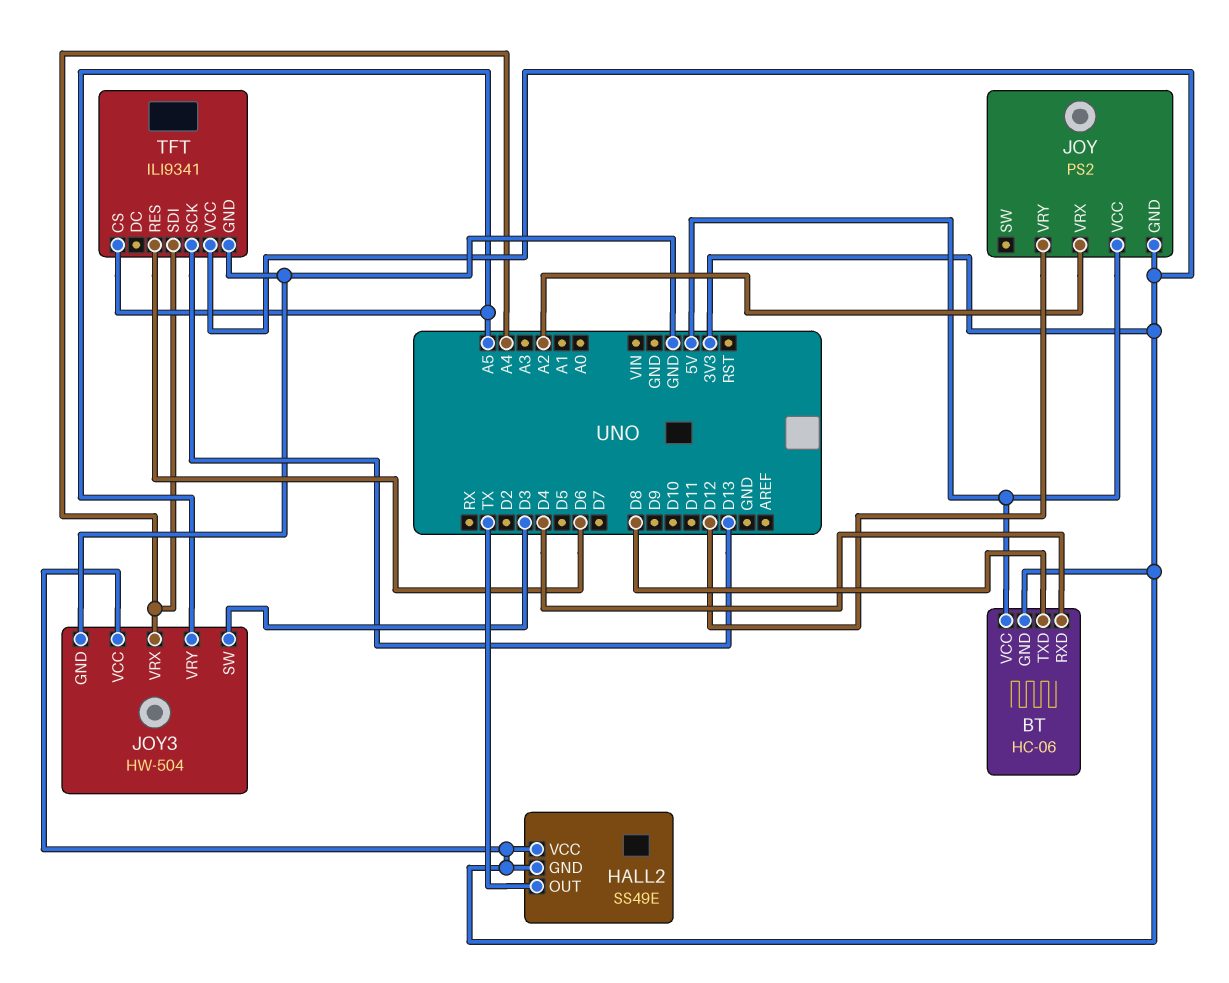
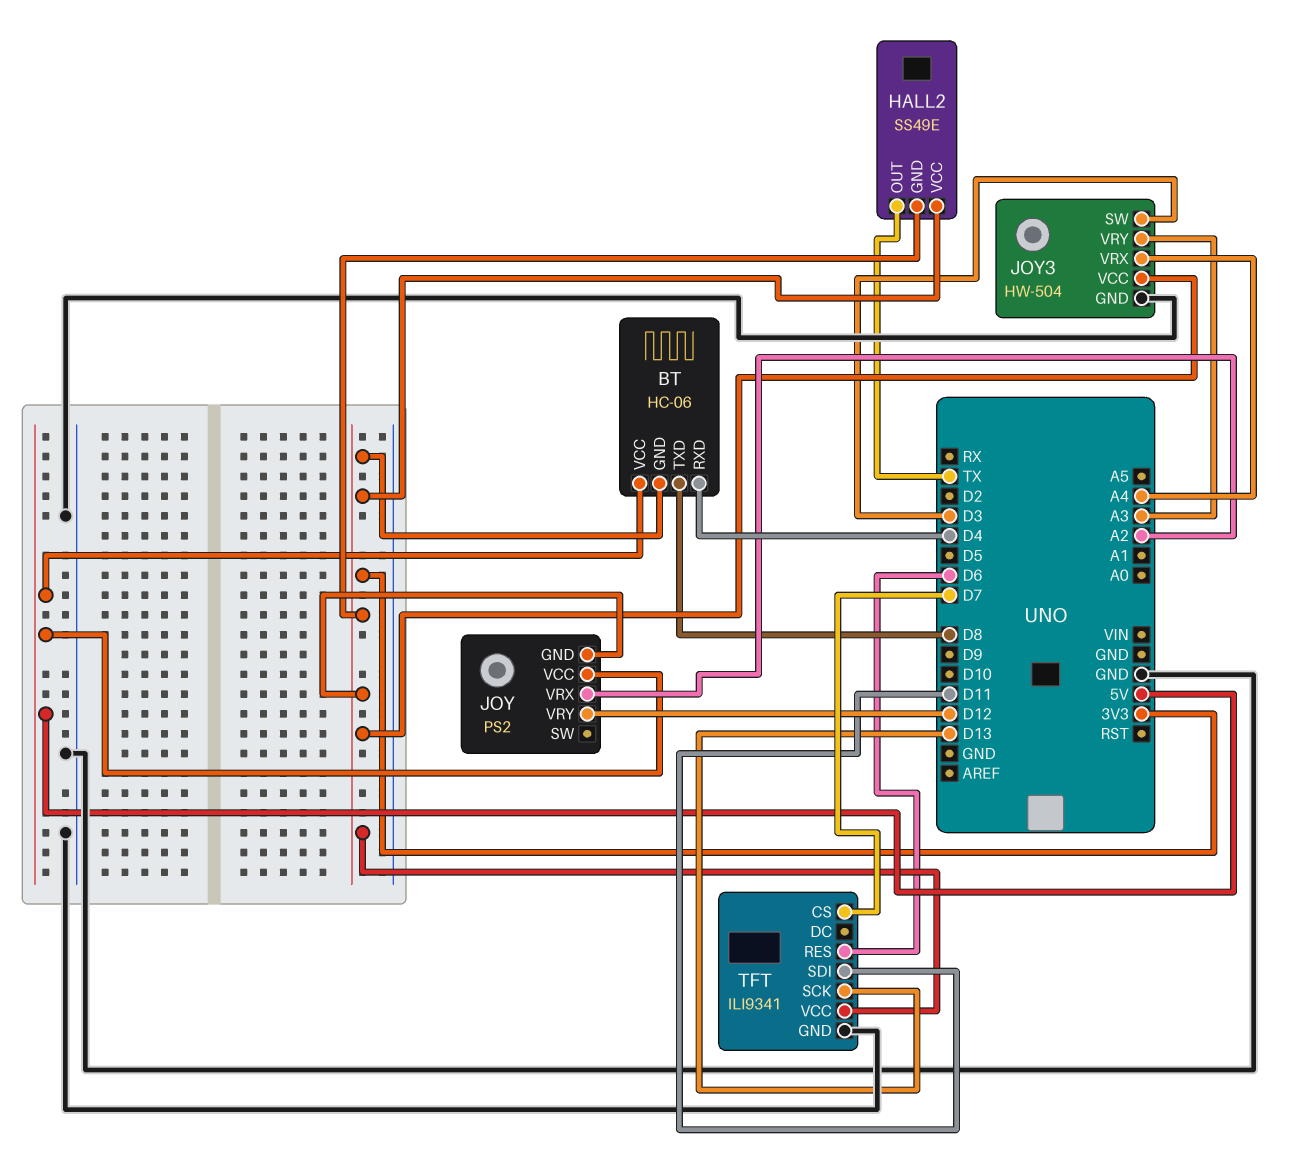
JOY3 pin VRY: A5 -> A3
TFT pin CS: A5 -> D7
TFT pin SDI: A4 -> D11

